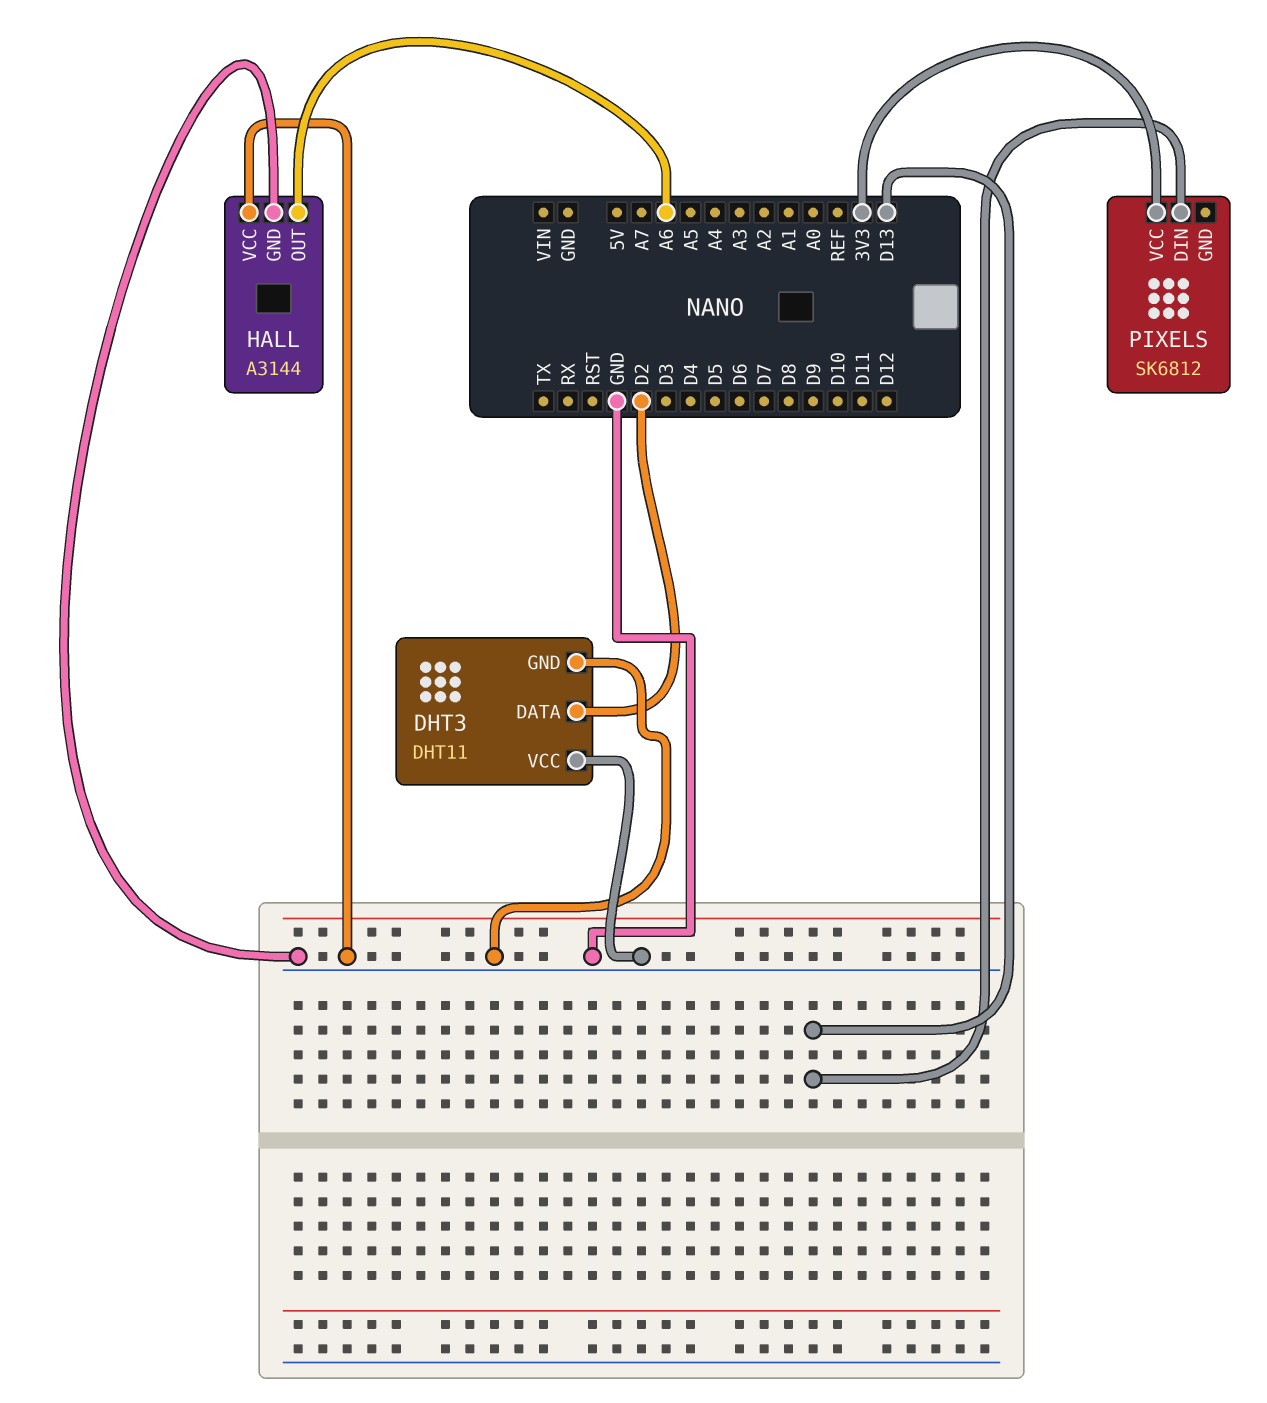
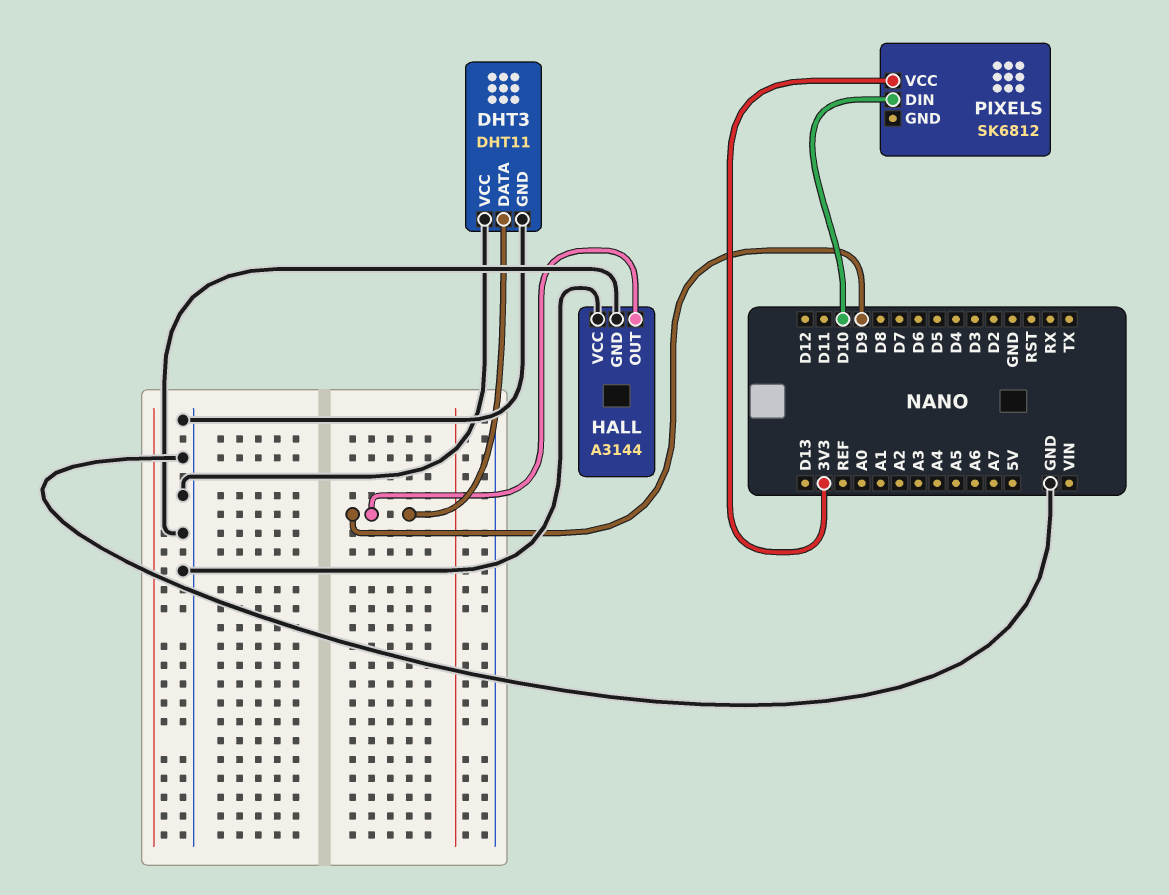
DHT3 pin DATA: D2 -> D9
HALL pin OUT: A6 -> D9
PIXELS pin DIN: D13 -> D10

